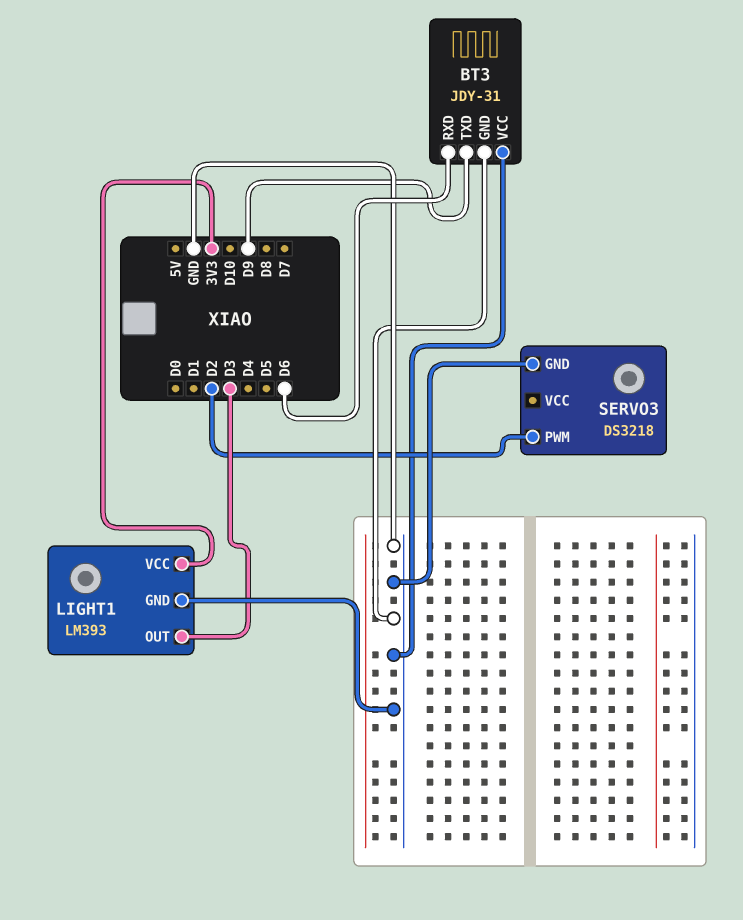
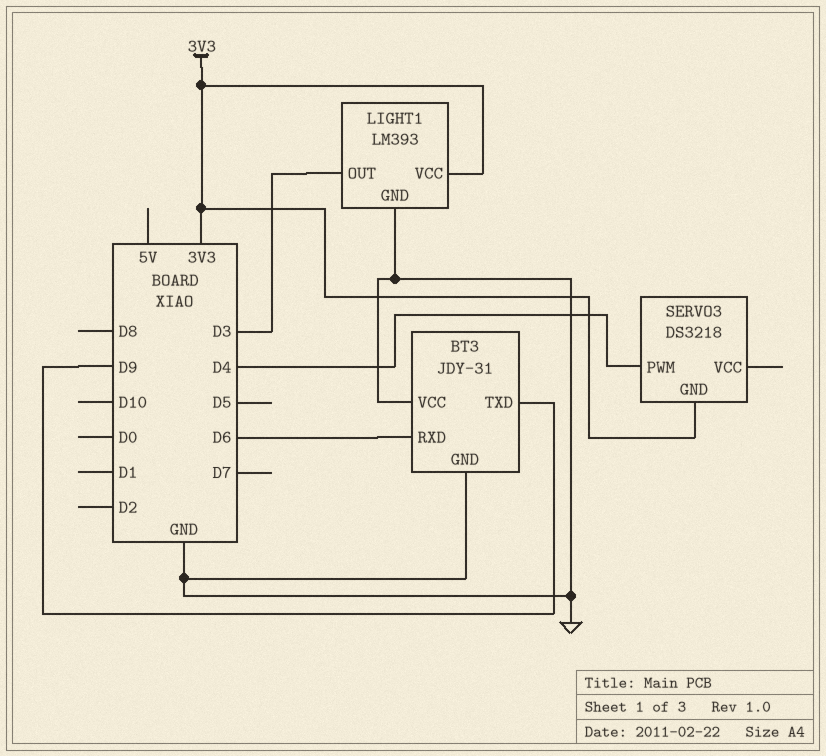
SERVO3 pin GND: GND -> 3V3
SERVO3 pin PWM: D2 -> D4

